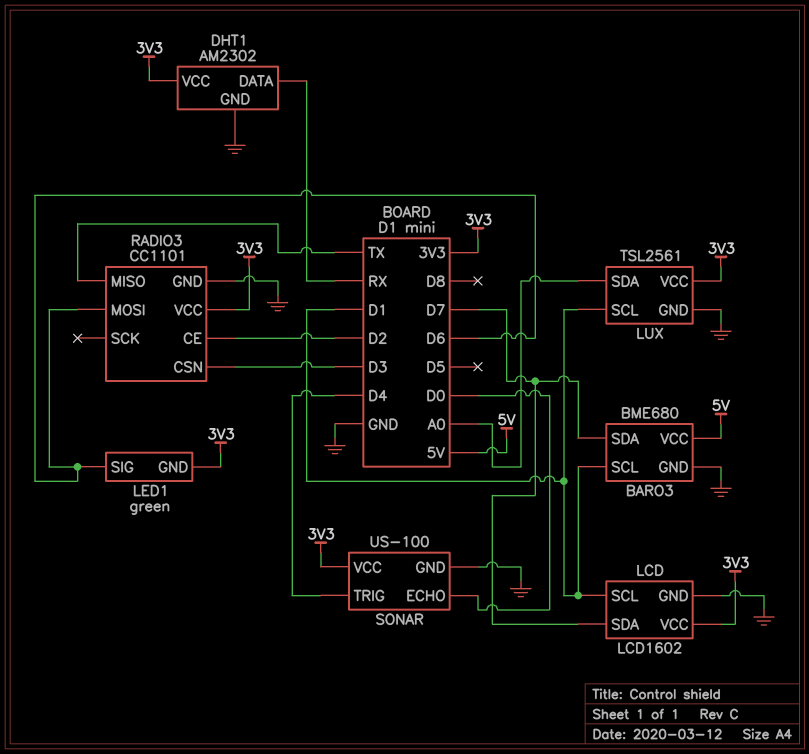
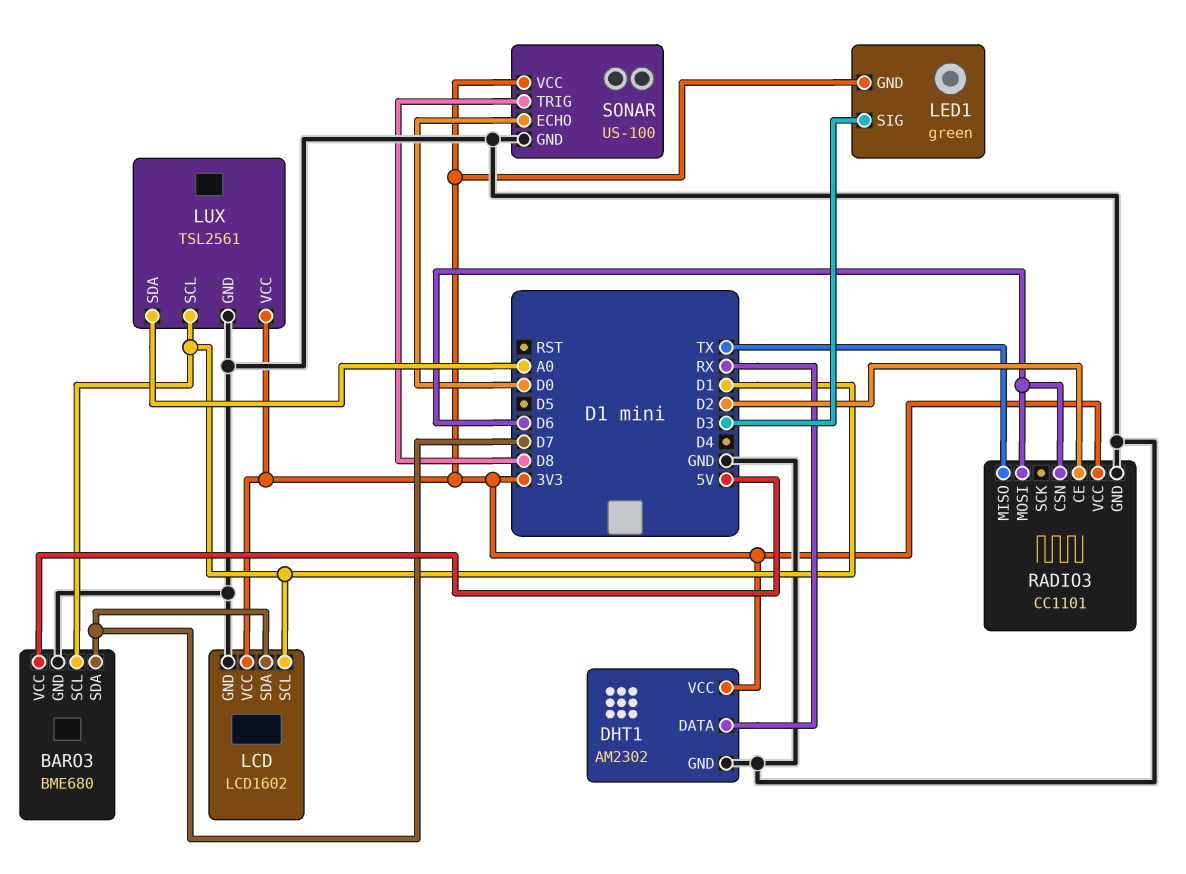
LED1 pin SIG: D6 -> D3
RADIO3 pin CSN: D3 -> D6
SONAR pin TRIG: D4 -> D8

